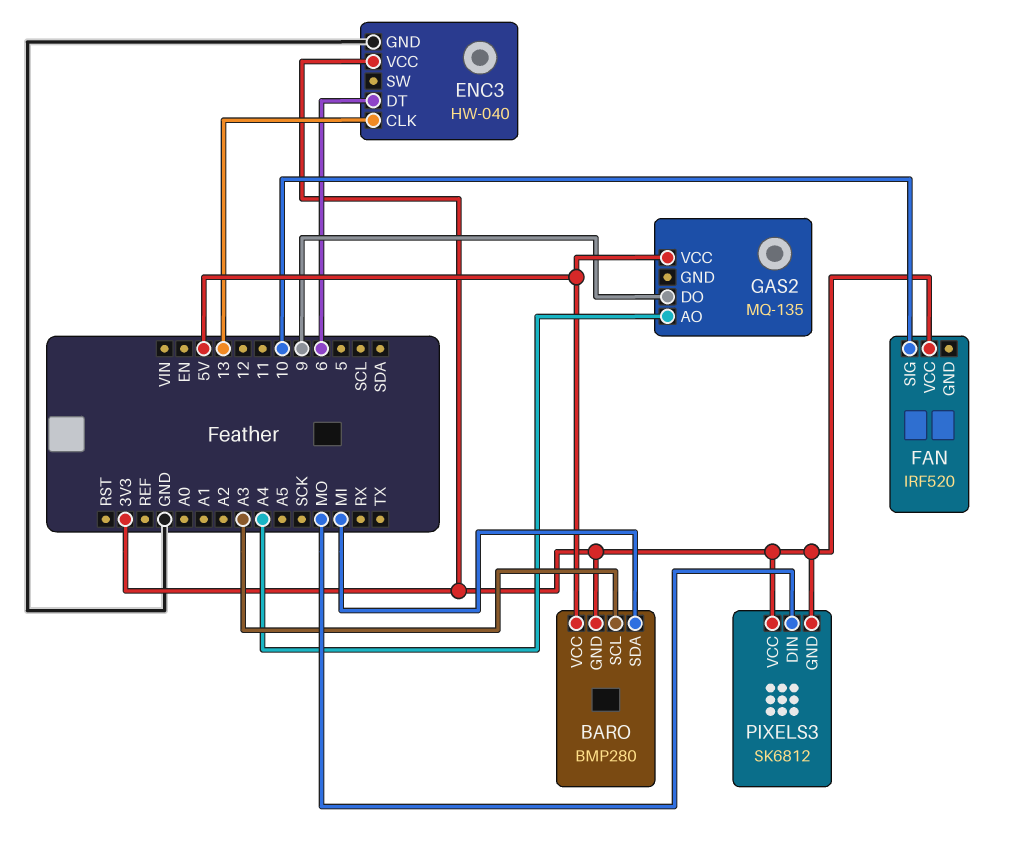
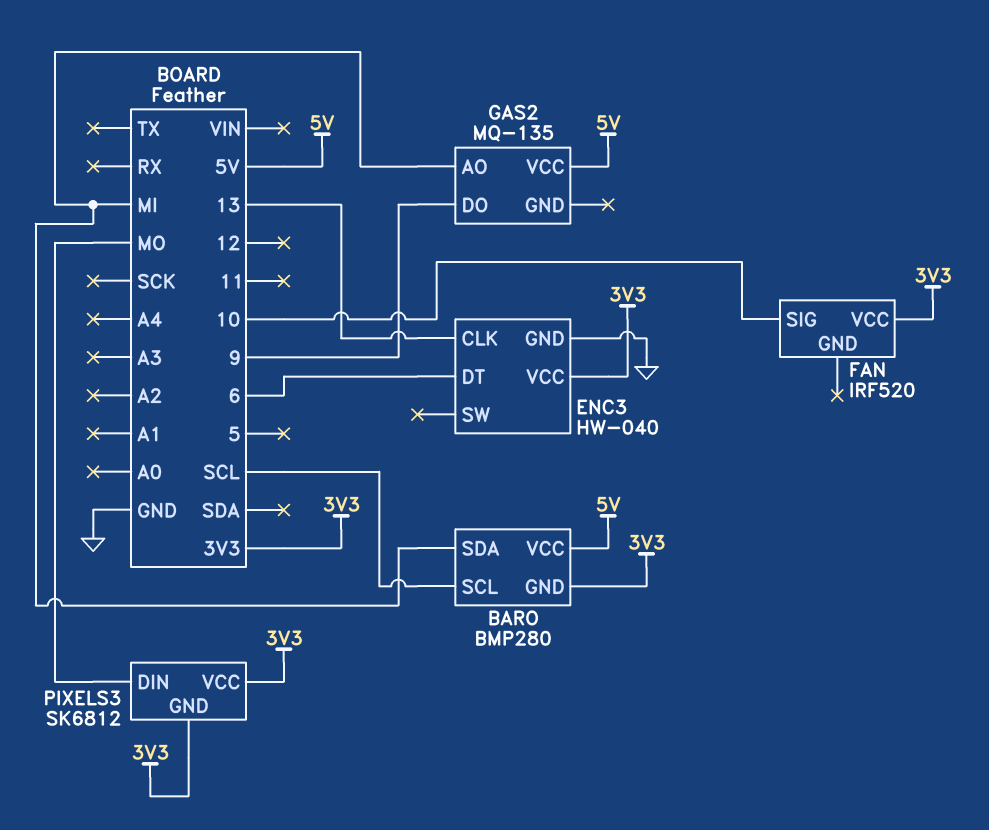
BARO pin SCL: A3 -> SCL
GAS2 pin AO: A4 -> MI

